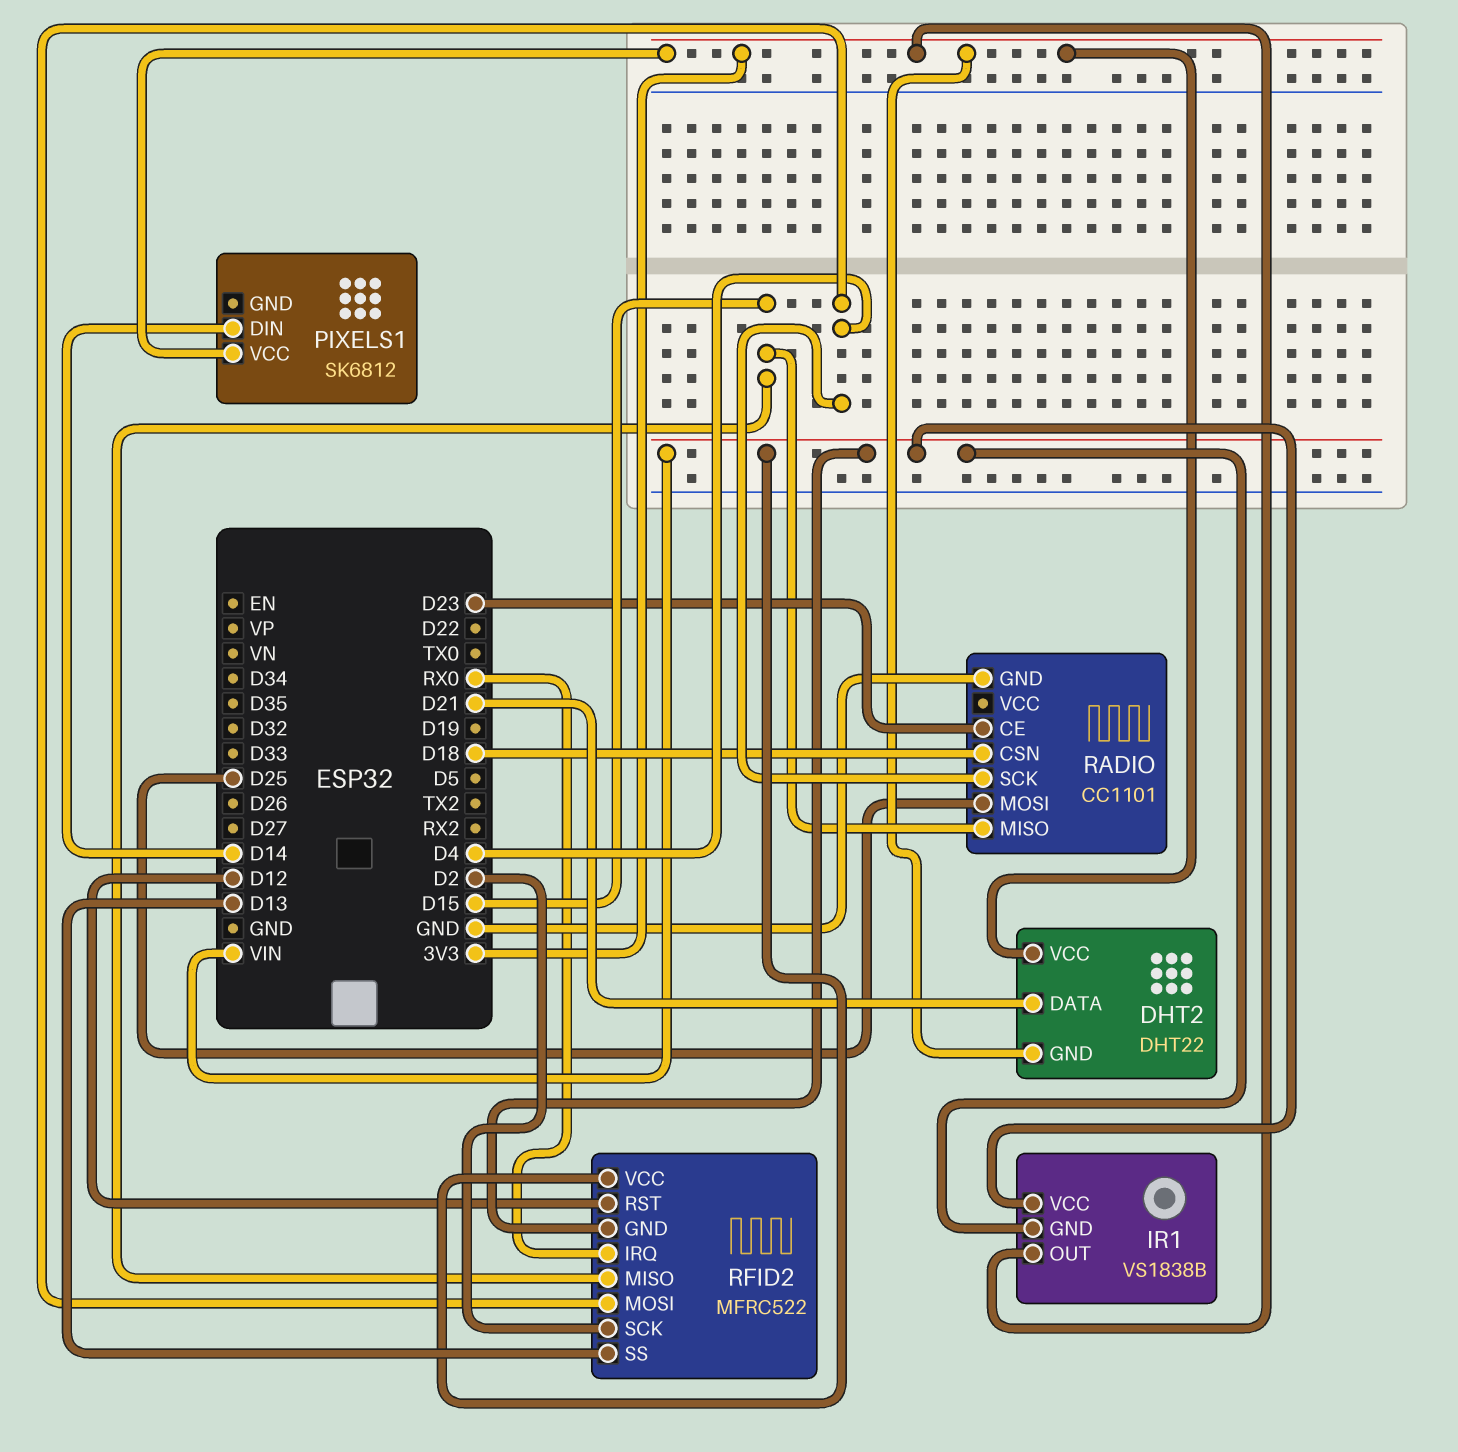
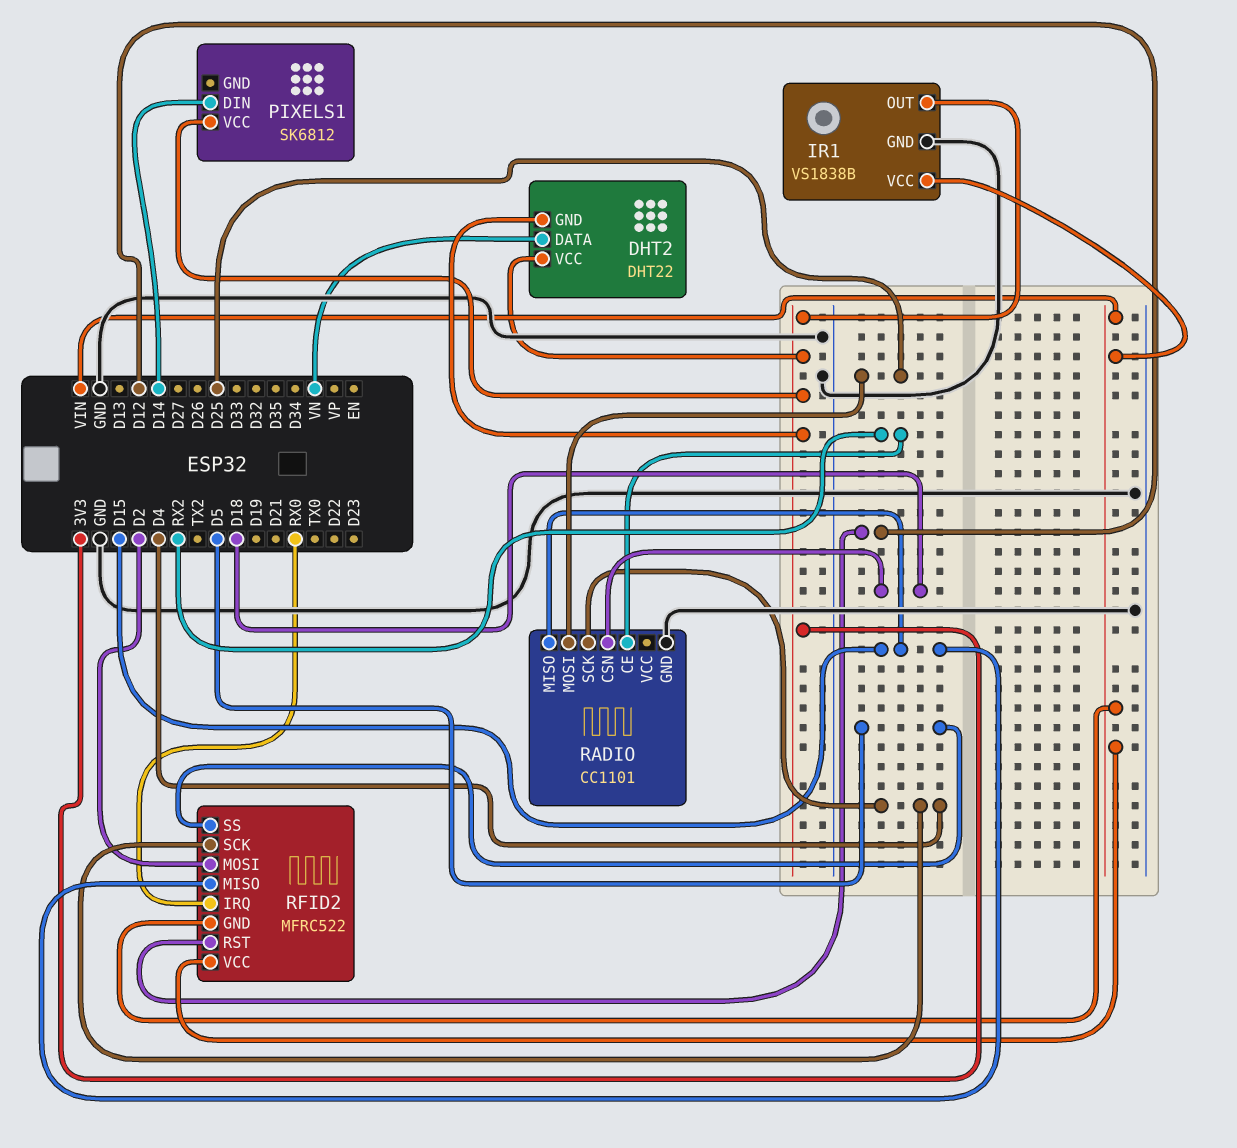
DHT2 pin DATA: D21 -> VN
IR1 pin GND: VIN -> GND
RADIO pin CE: D23 -> RX2
RFID2 pin MOSI: D4 -> D2
RFID2 pin SCK: D2 -> D4
RFID2 pin SS: D13 -> D5

